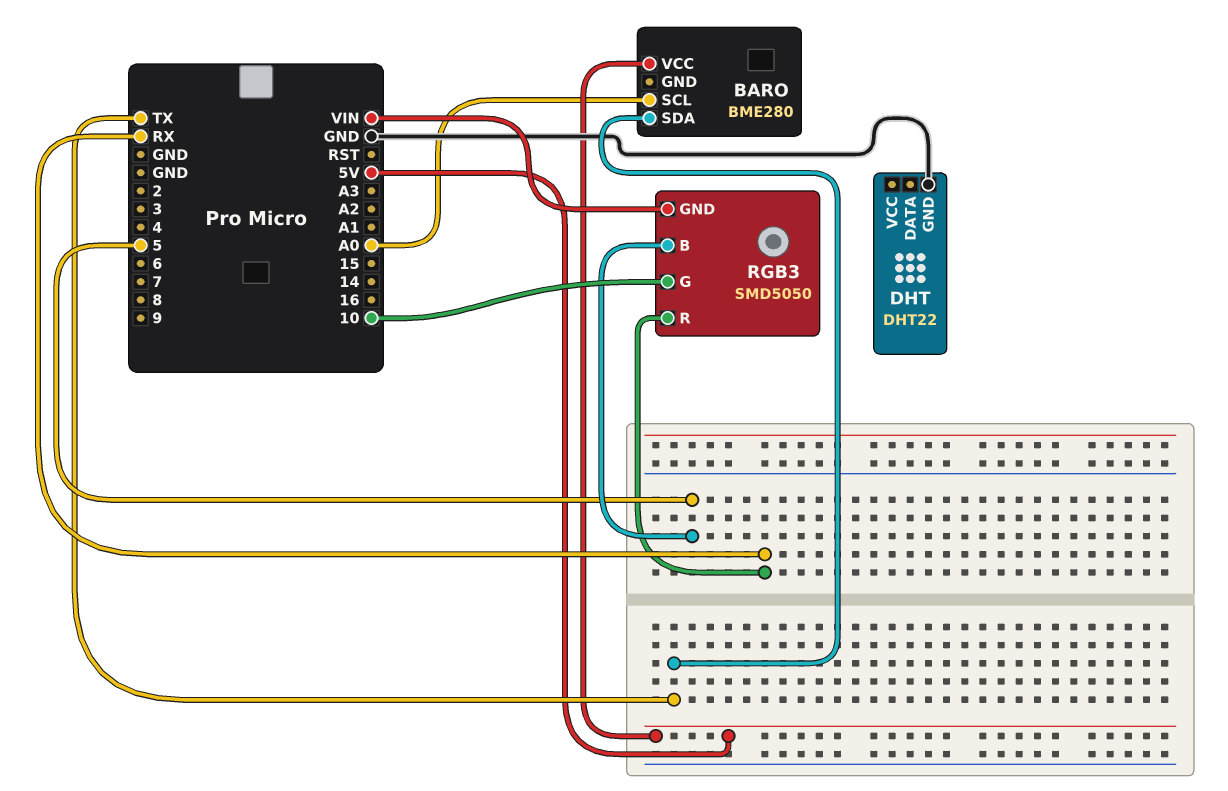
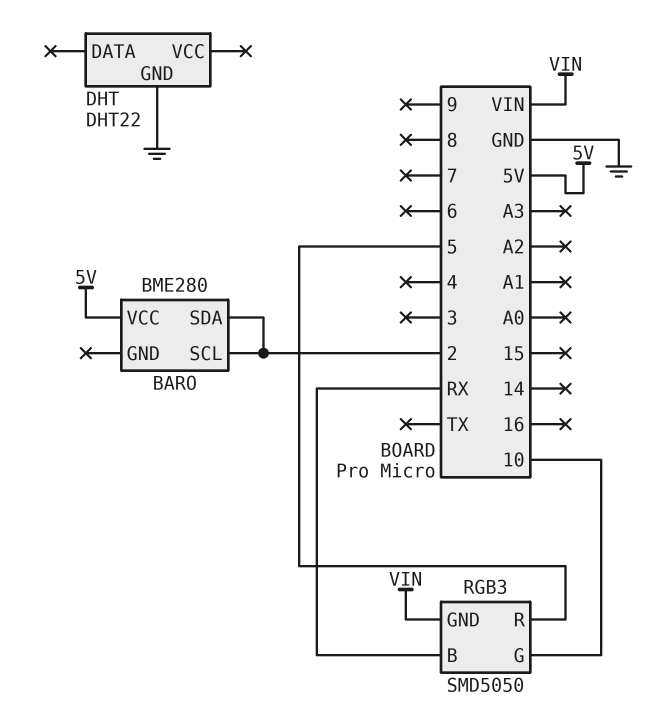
BARO pin SCL: A0 -> 2
BARO pin SDA: TX -> 2
RGB3 pin B: 5 -> RX
RGB3 pin R: RX -> 5

